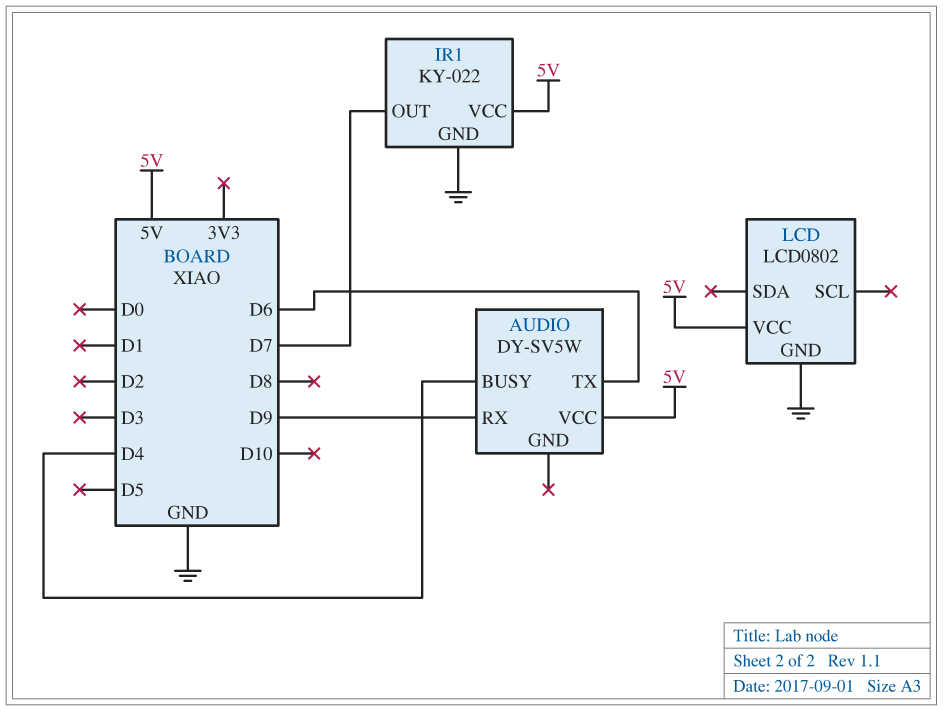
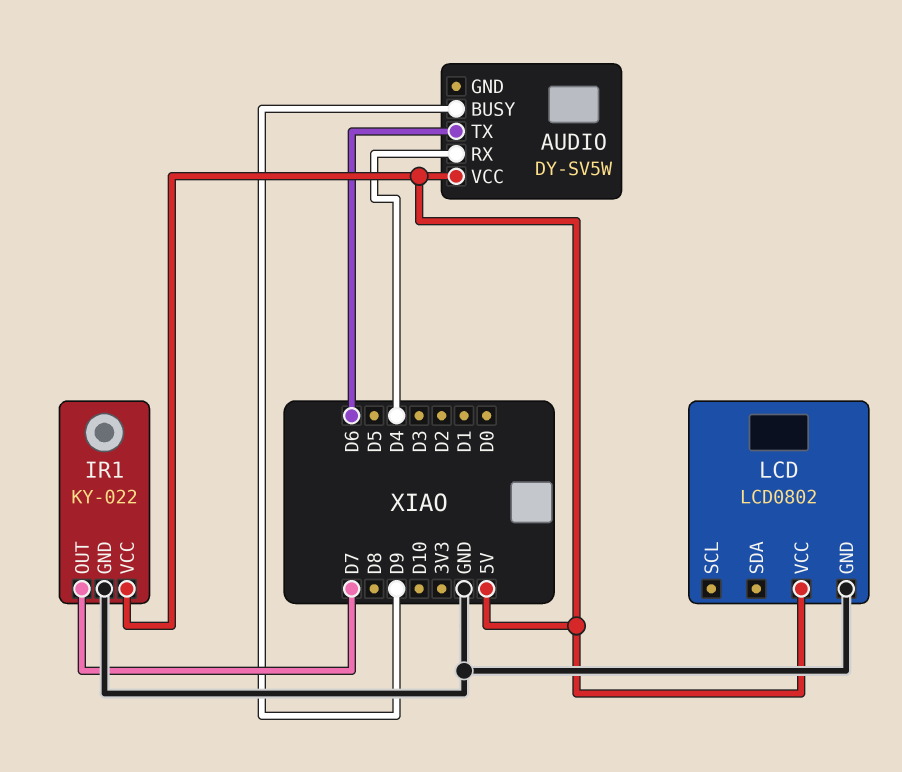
AUDIO pin BUSY: D4 -> D9
AUDIO pin RX: D9 -> D4

